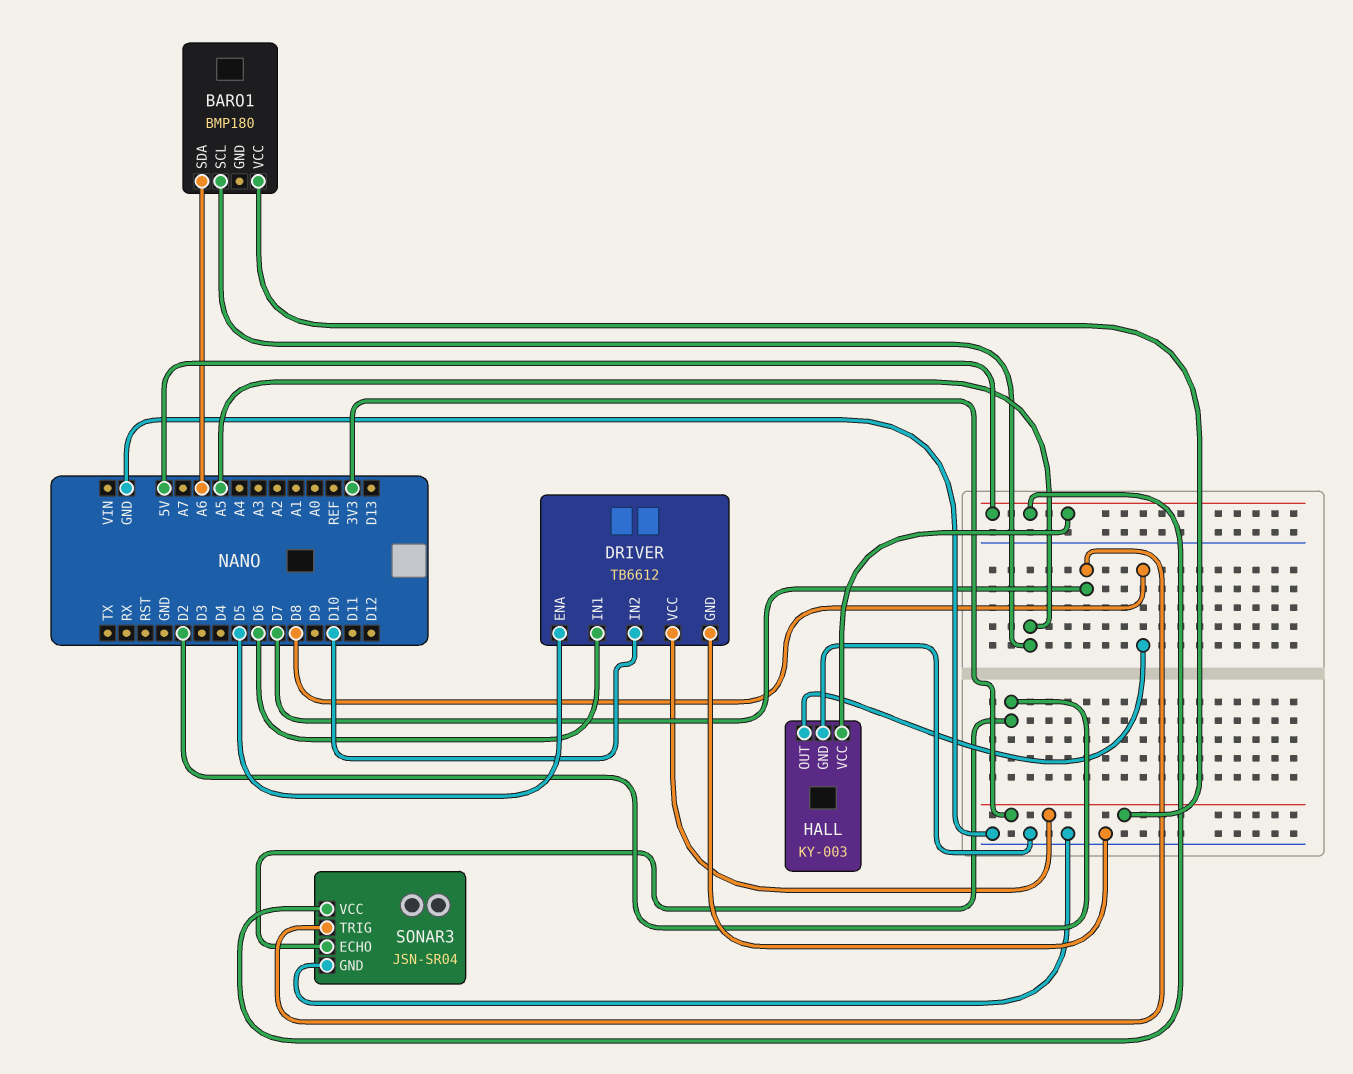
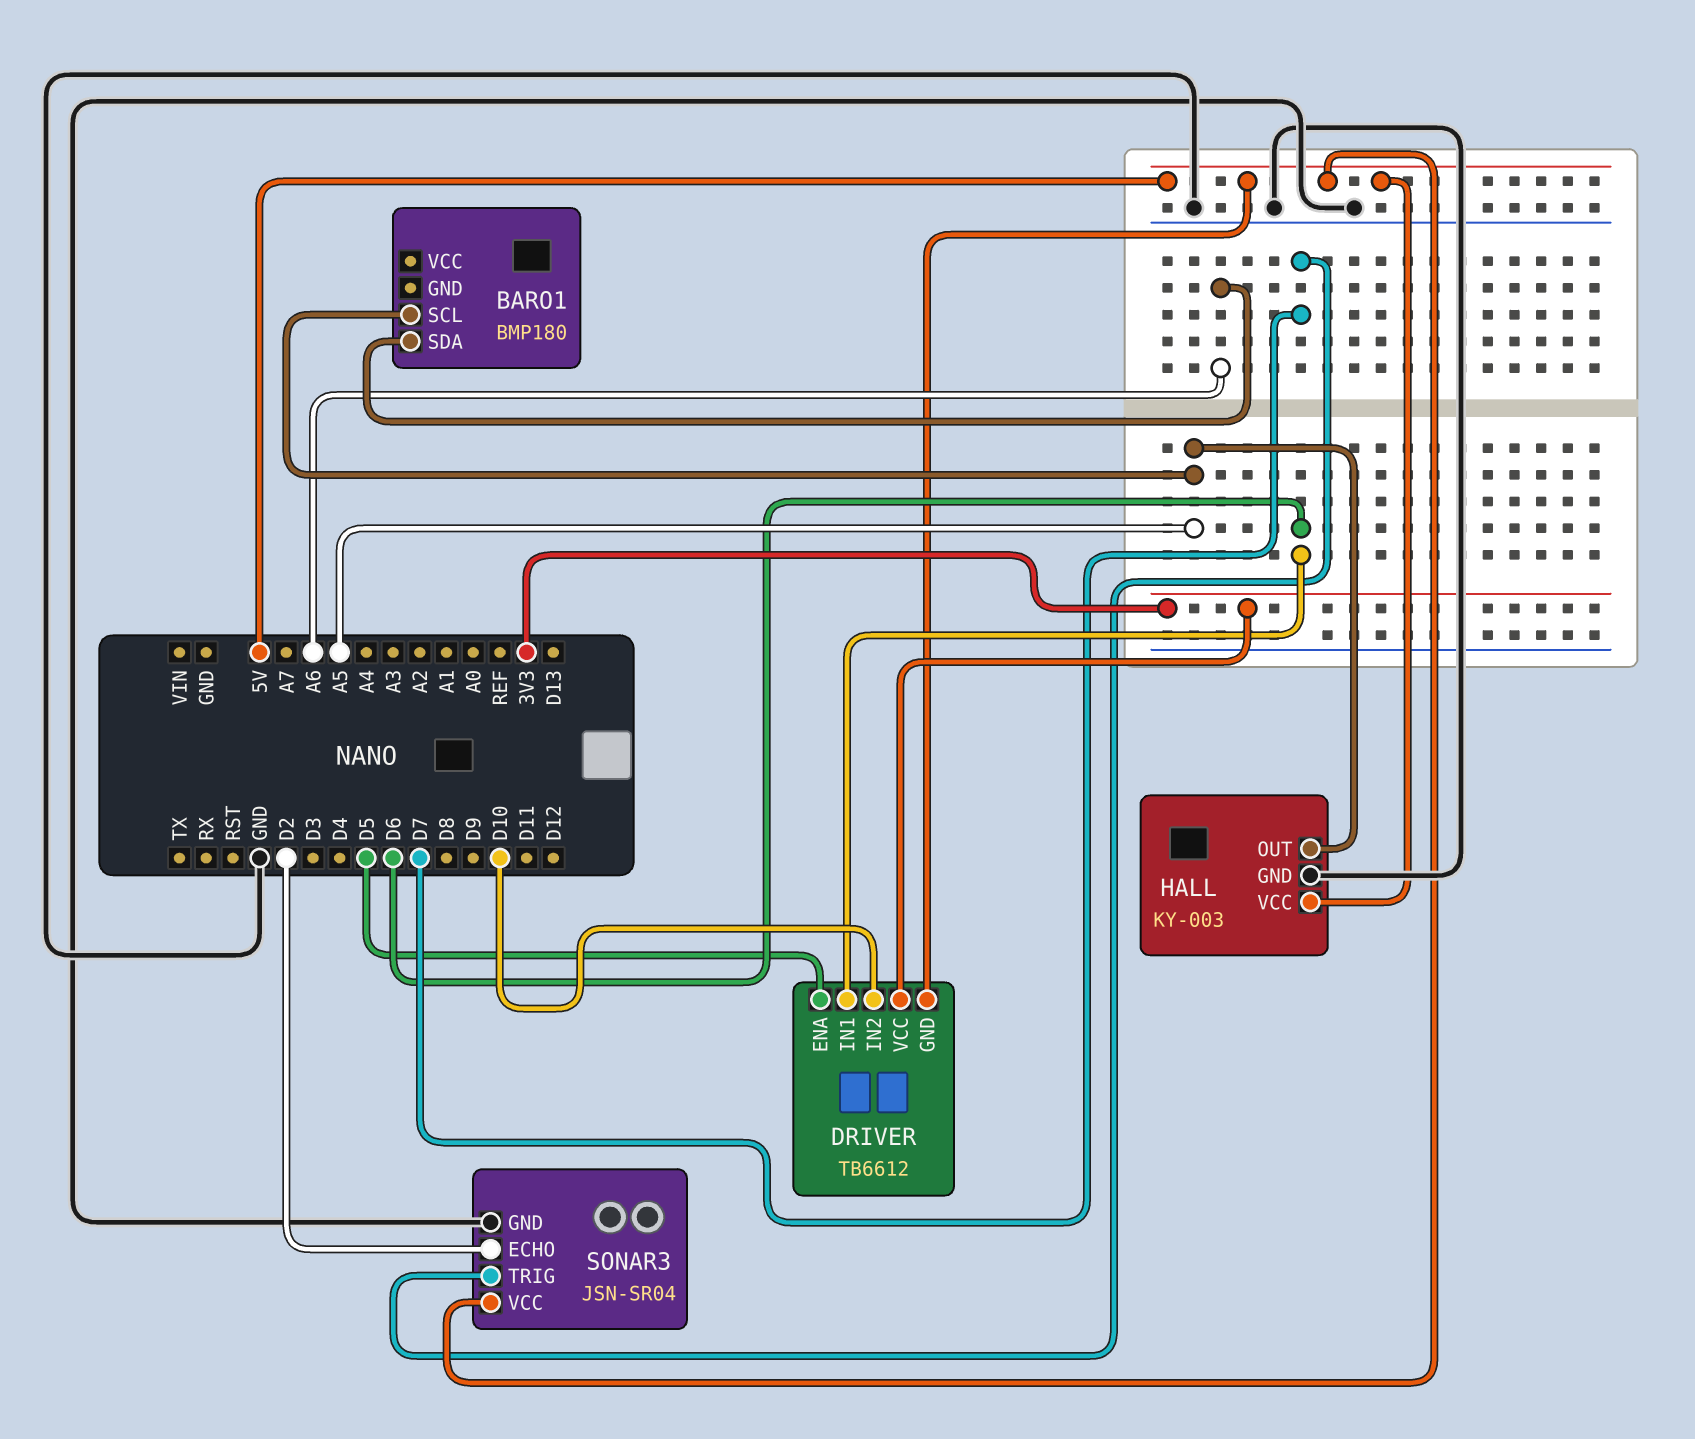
BARO1 pin VCC: 3V3 -> none
DRIVER pin GND: GND -> 5V
HALL pin OUT: D8 -> A5

